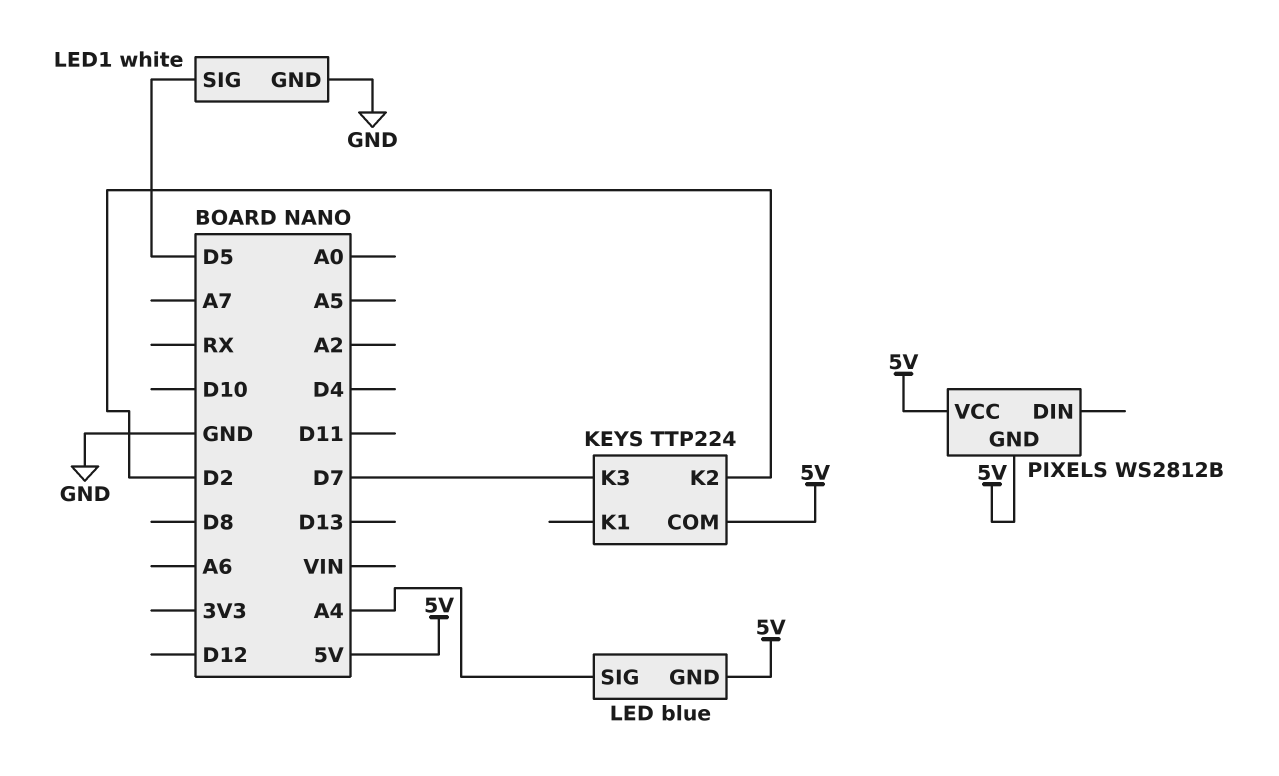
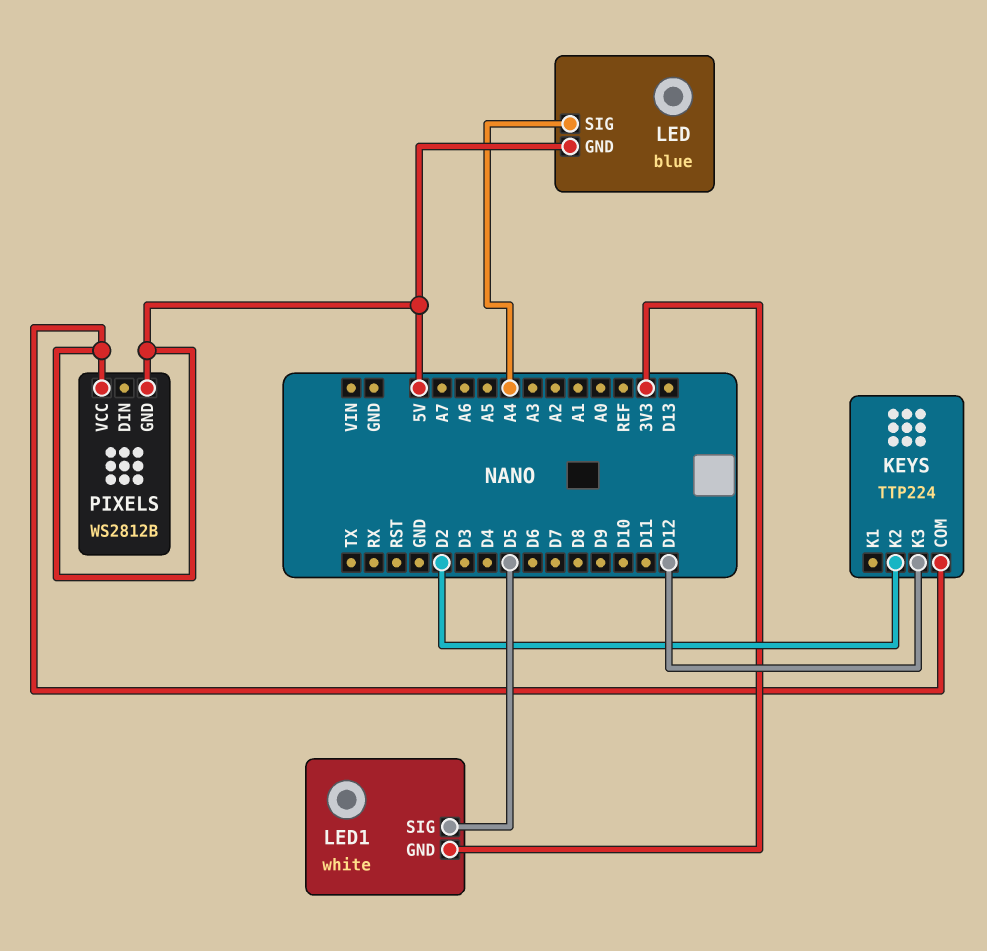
KEYS pin K3: D7 -> D12
LED1 pin GND: GND -> 3V3

